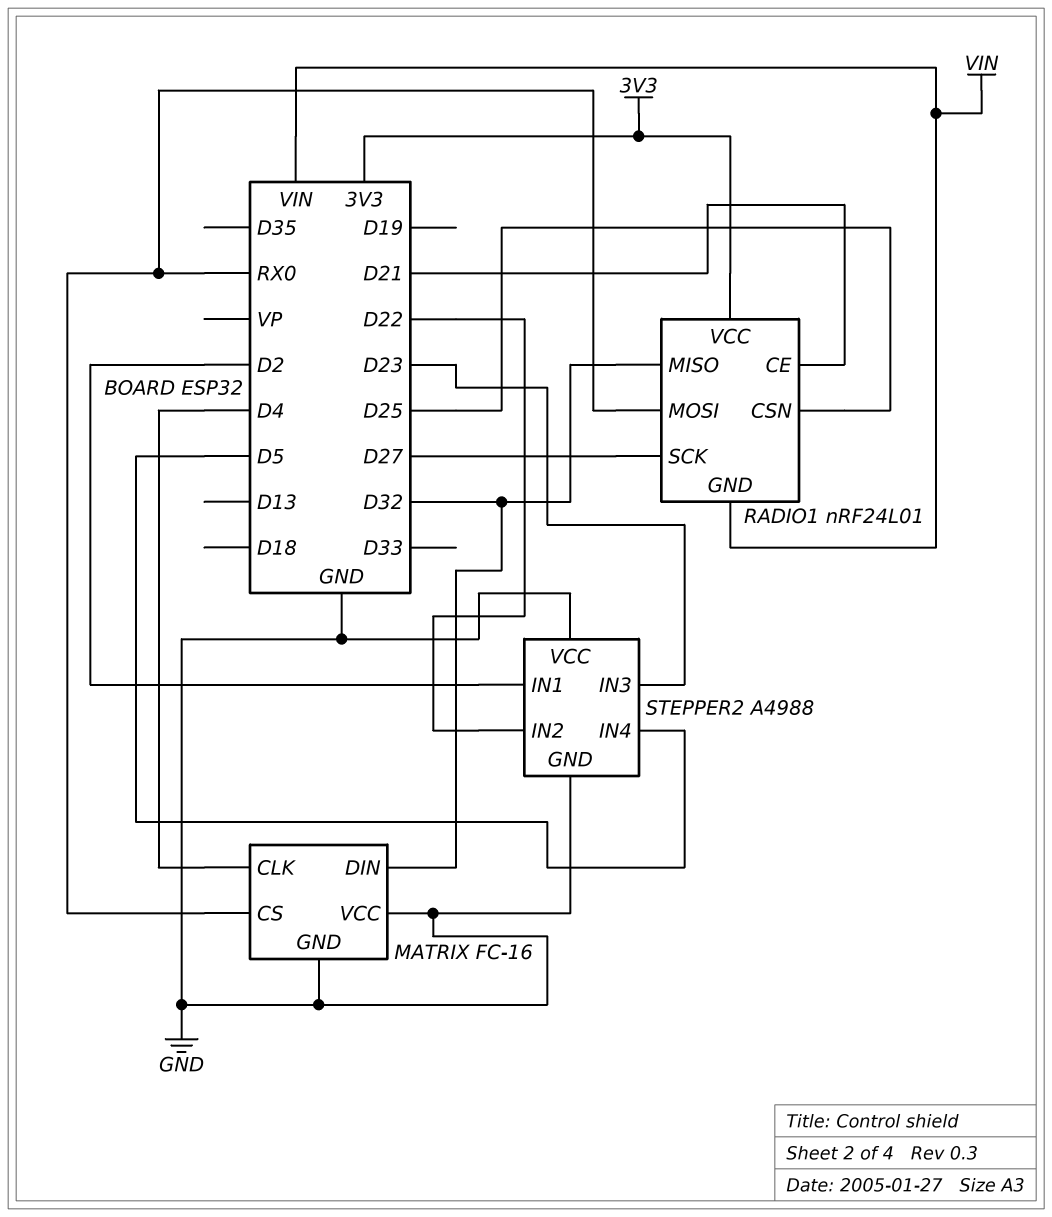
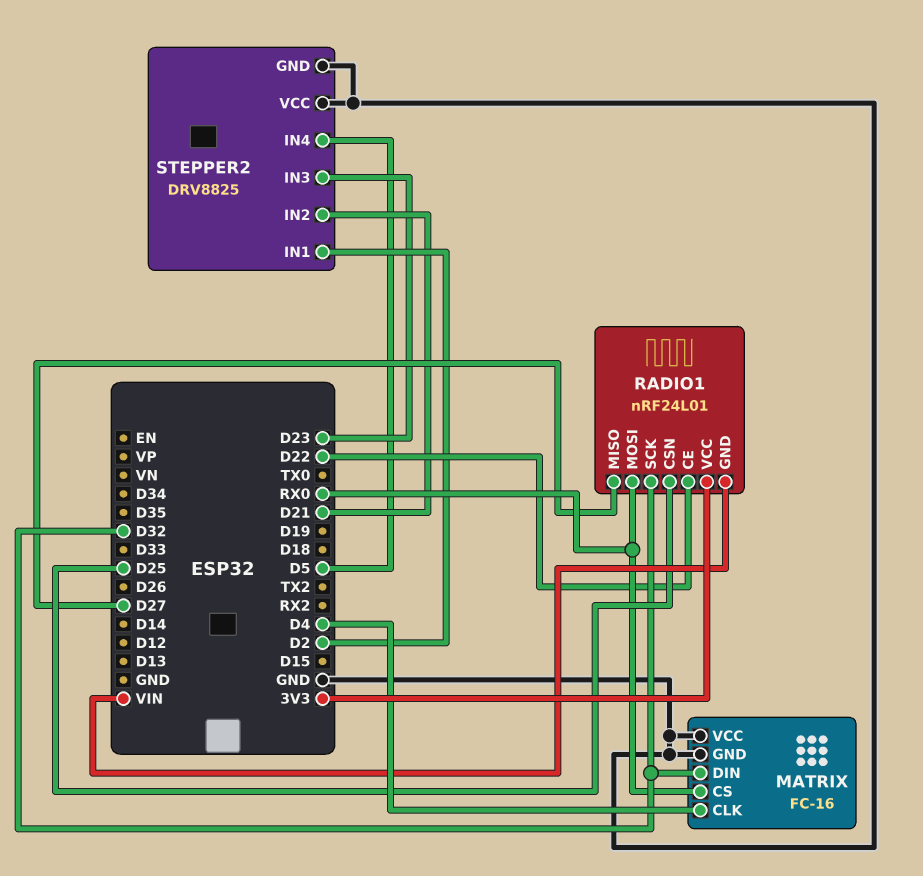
RADIO1 pin CE: D21 -> D22
RADIO1 pin MISO: D32 -> D27
RADIO1 pin SCK: D27 -> D32
STEPPER2: A4988 -> DRV8825
STEPPER2 pin IN2: D22 -> D21

